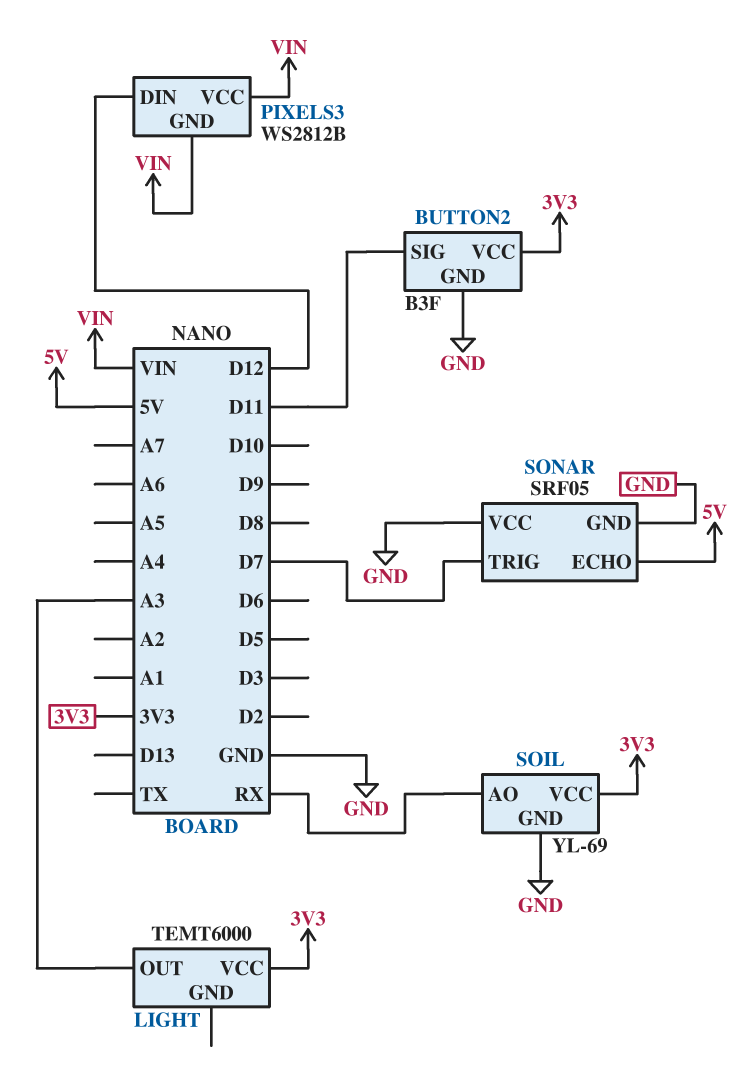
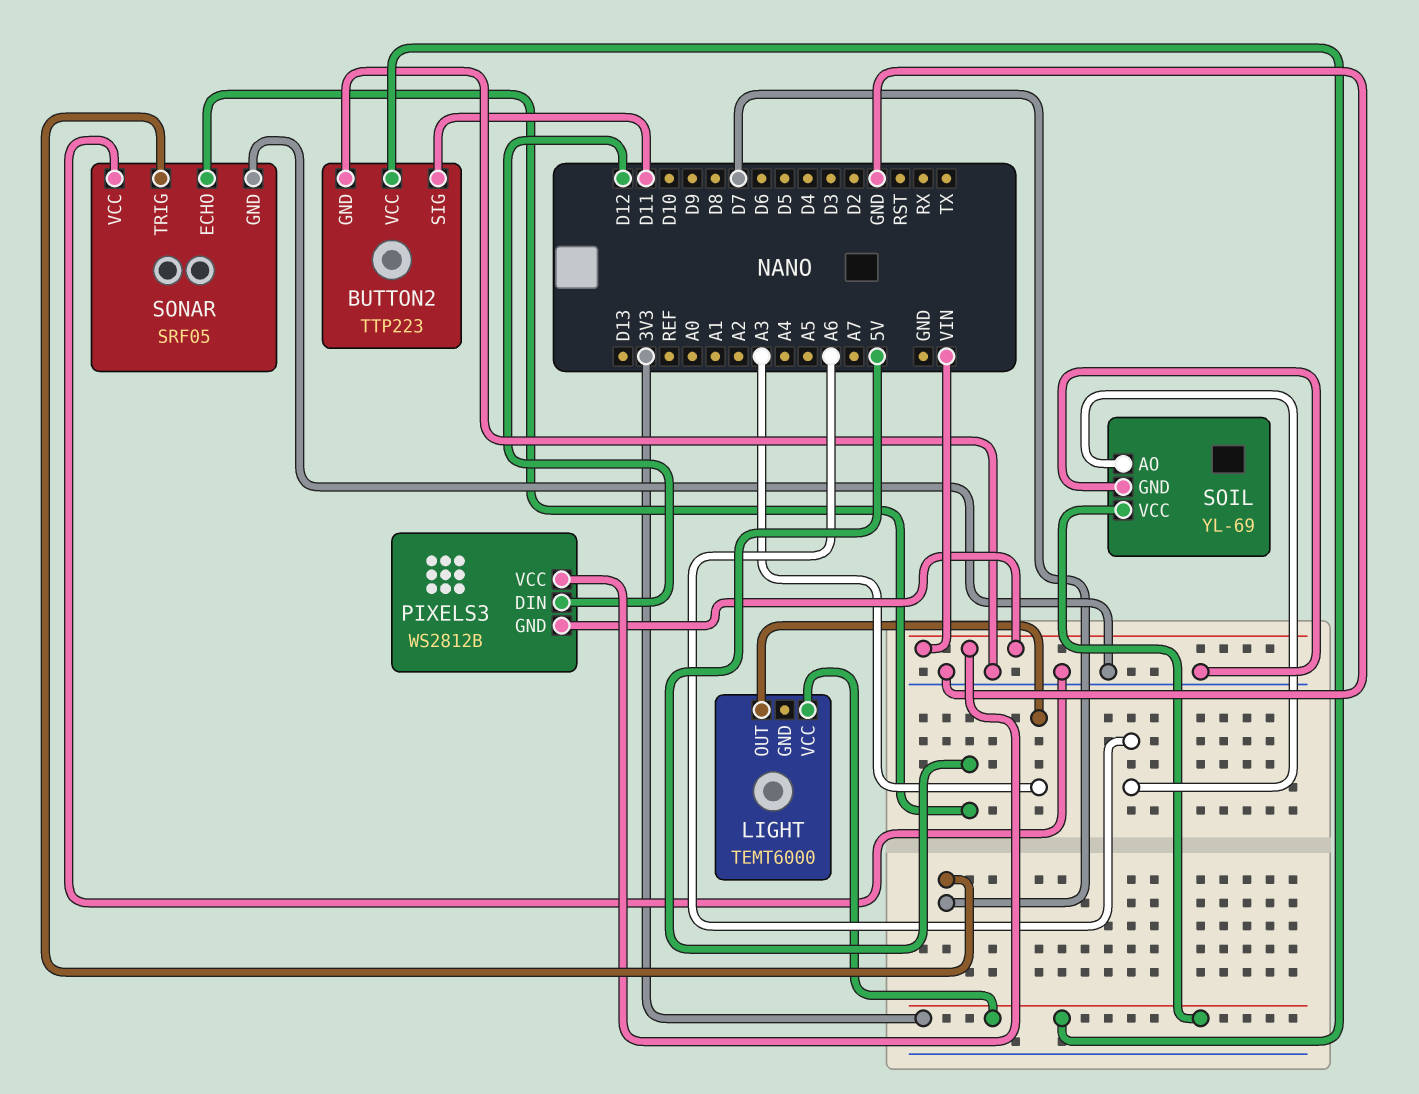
BUTTON2: B3F -> TTP223
SOIL pin AO: RX -> A6

